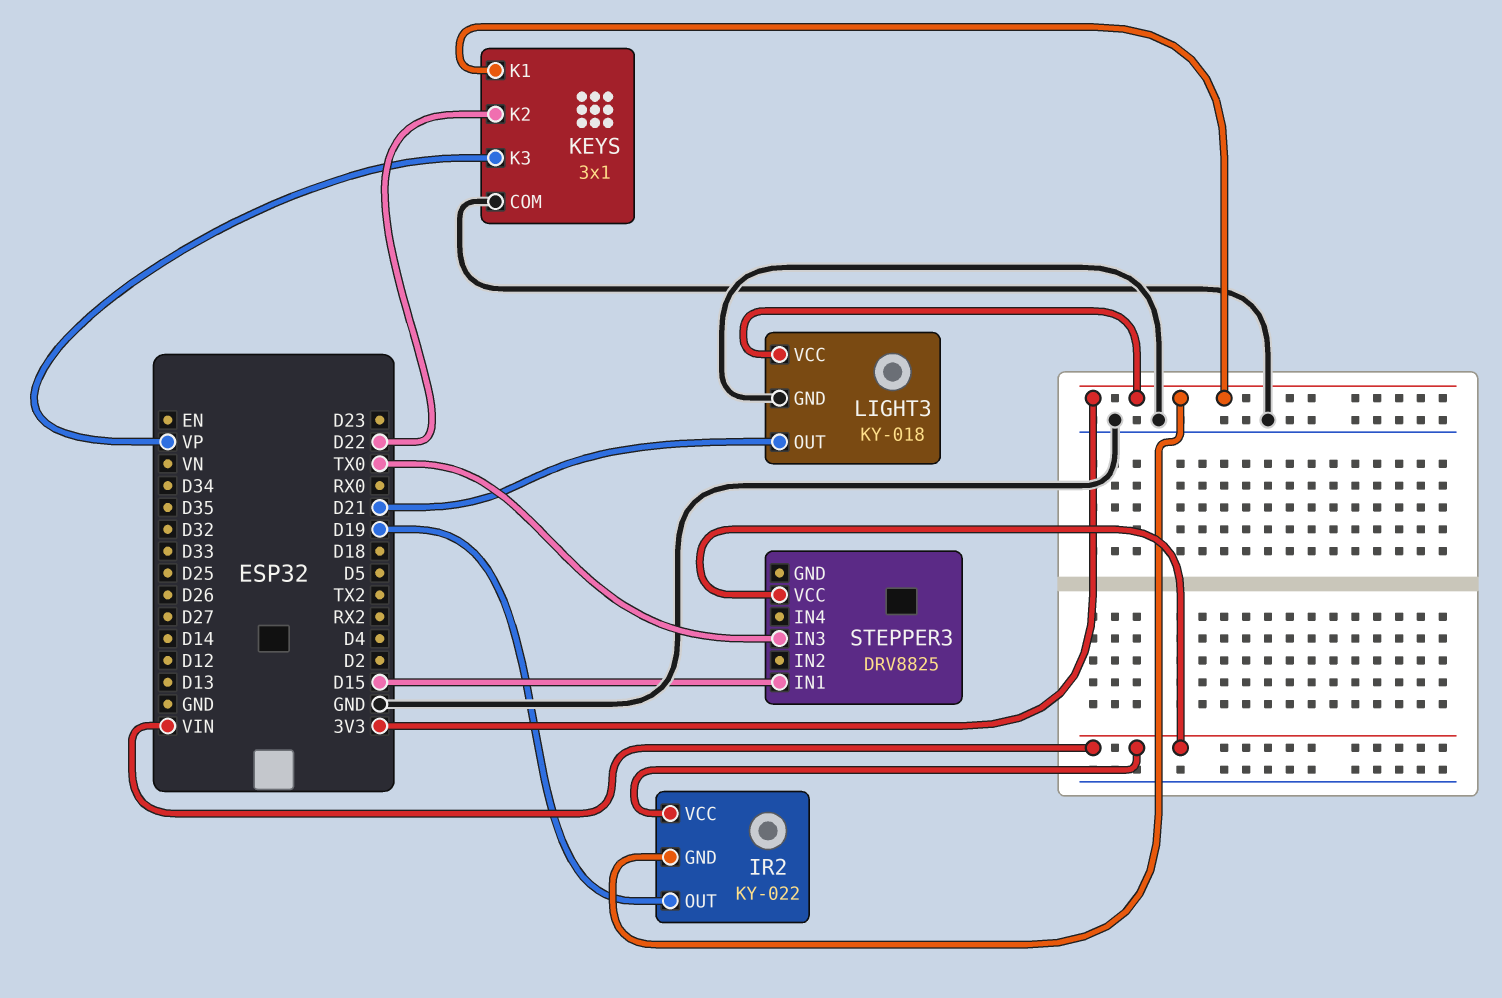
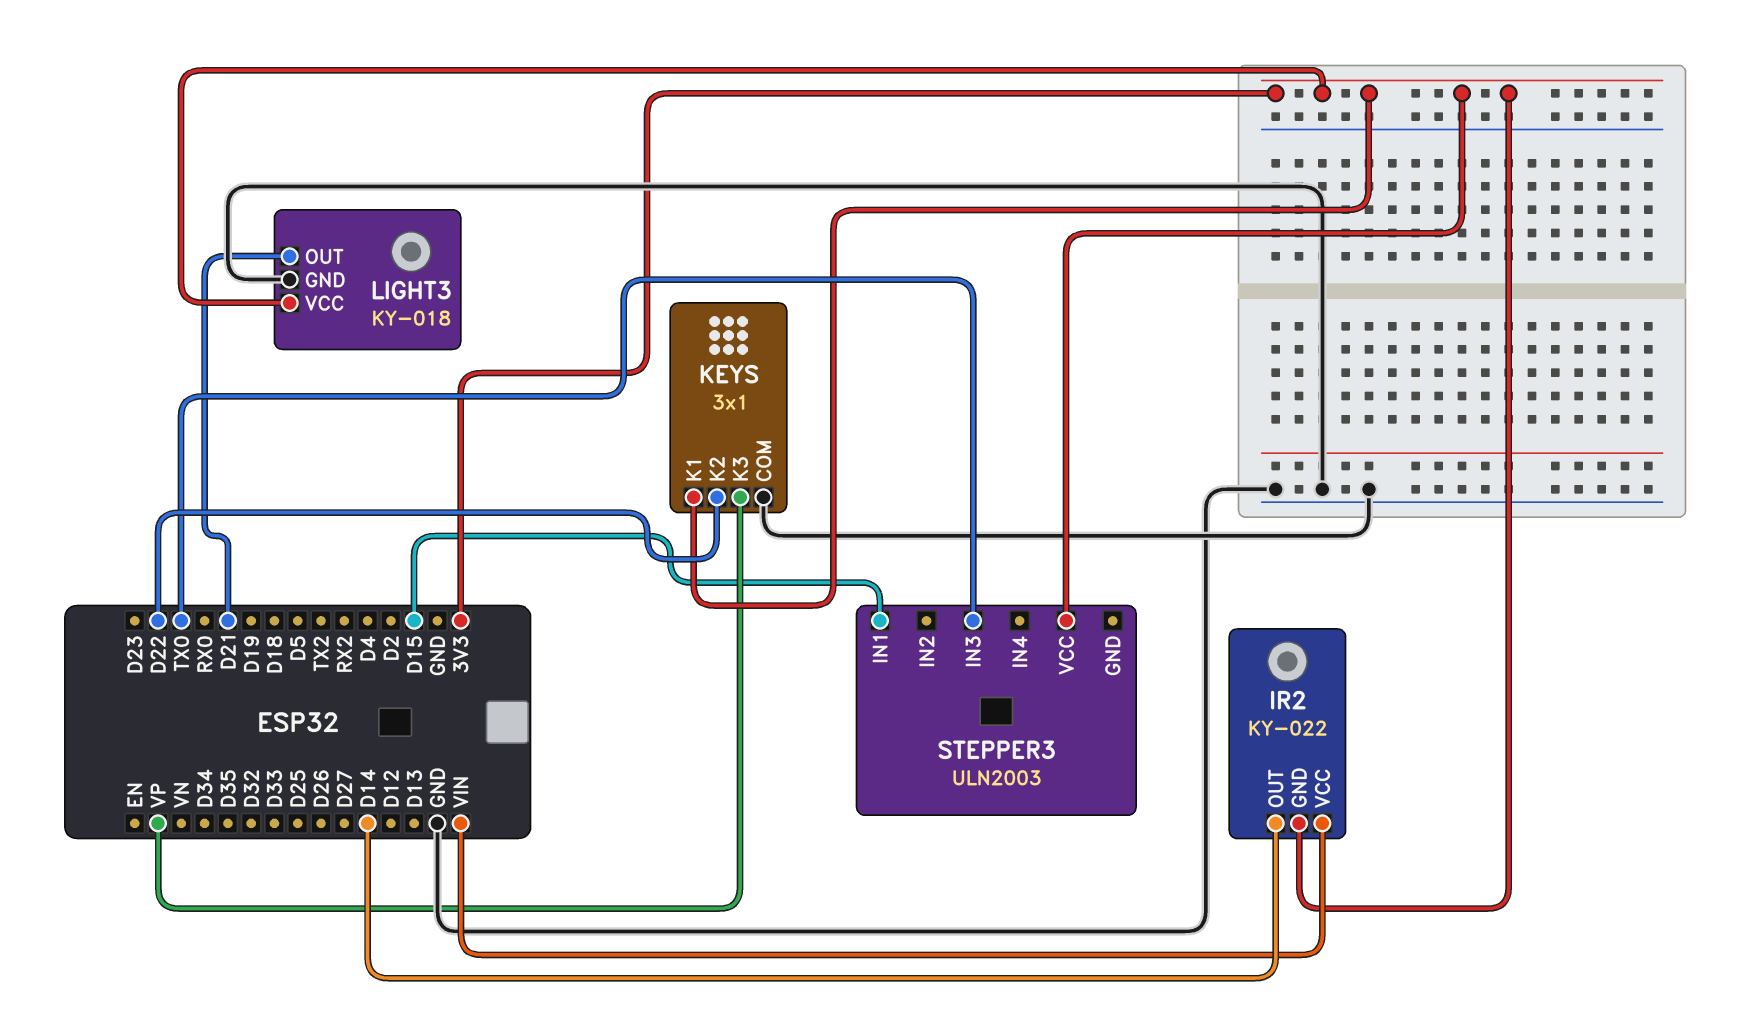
IR2 pin OUT: D19 -> D14
STEPPER3: DRV8825 -> ULN2003
STEPPER3 pin VCC: VIN -> 3V3

